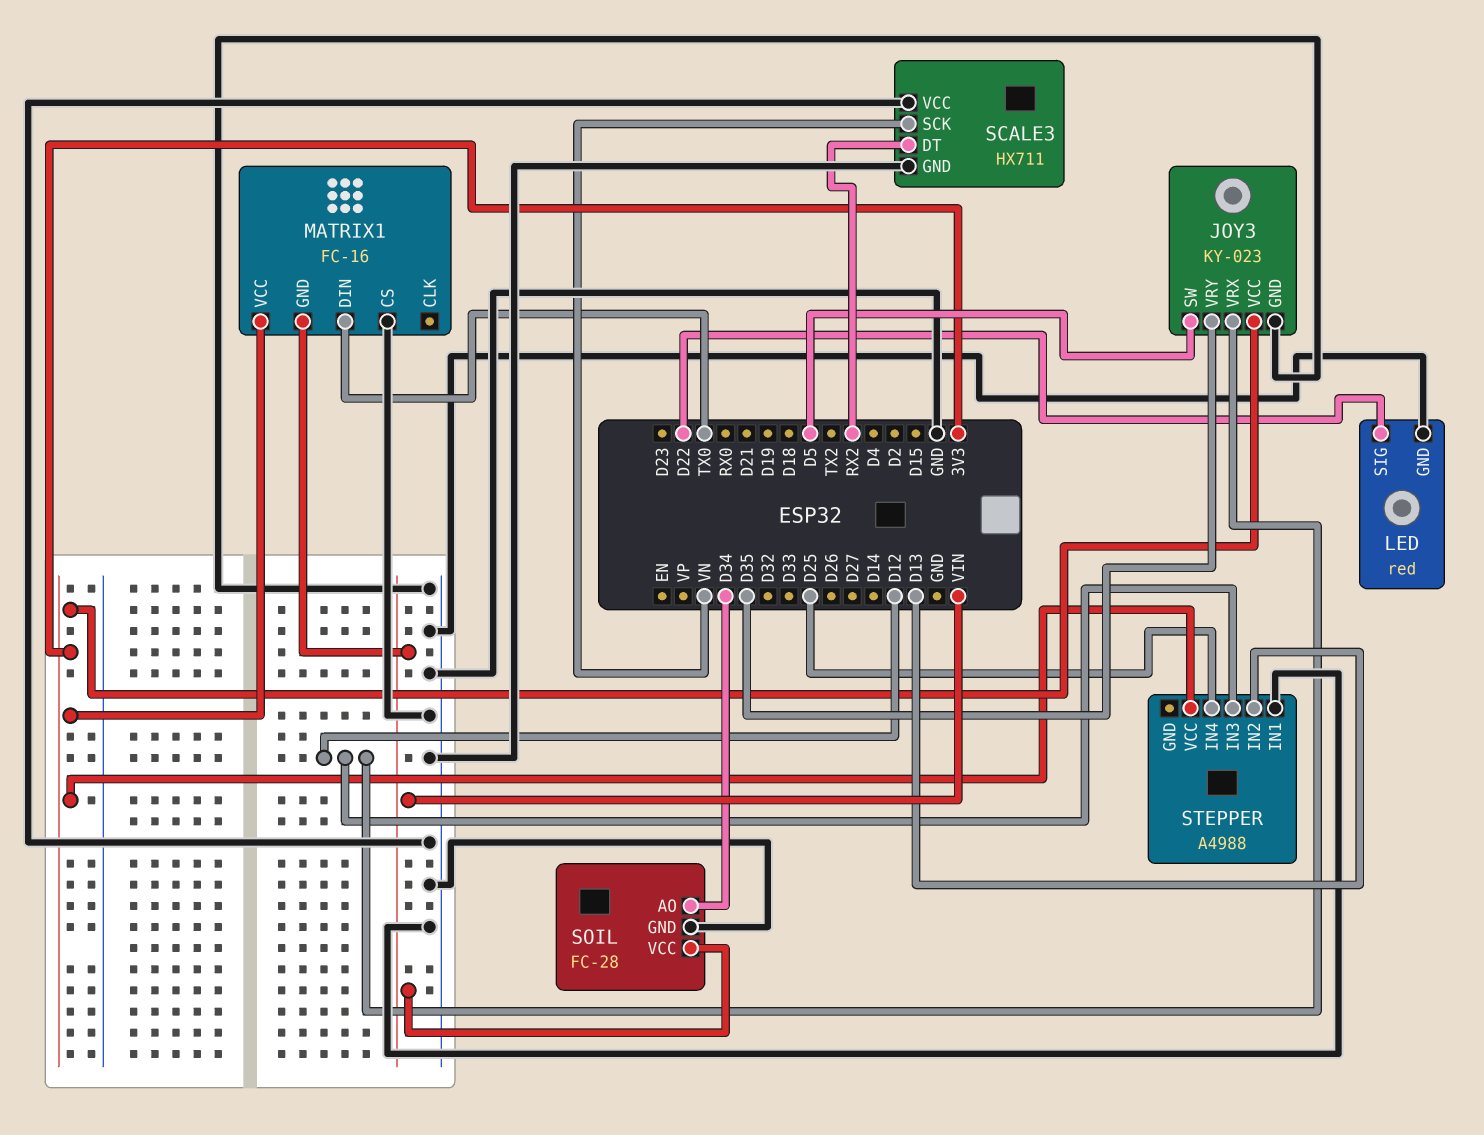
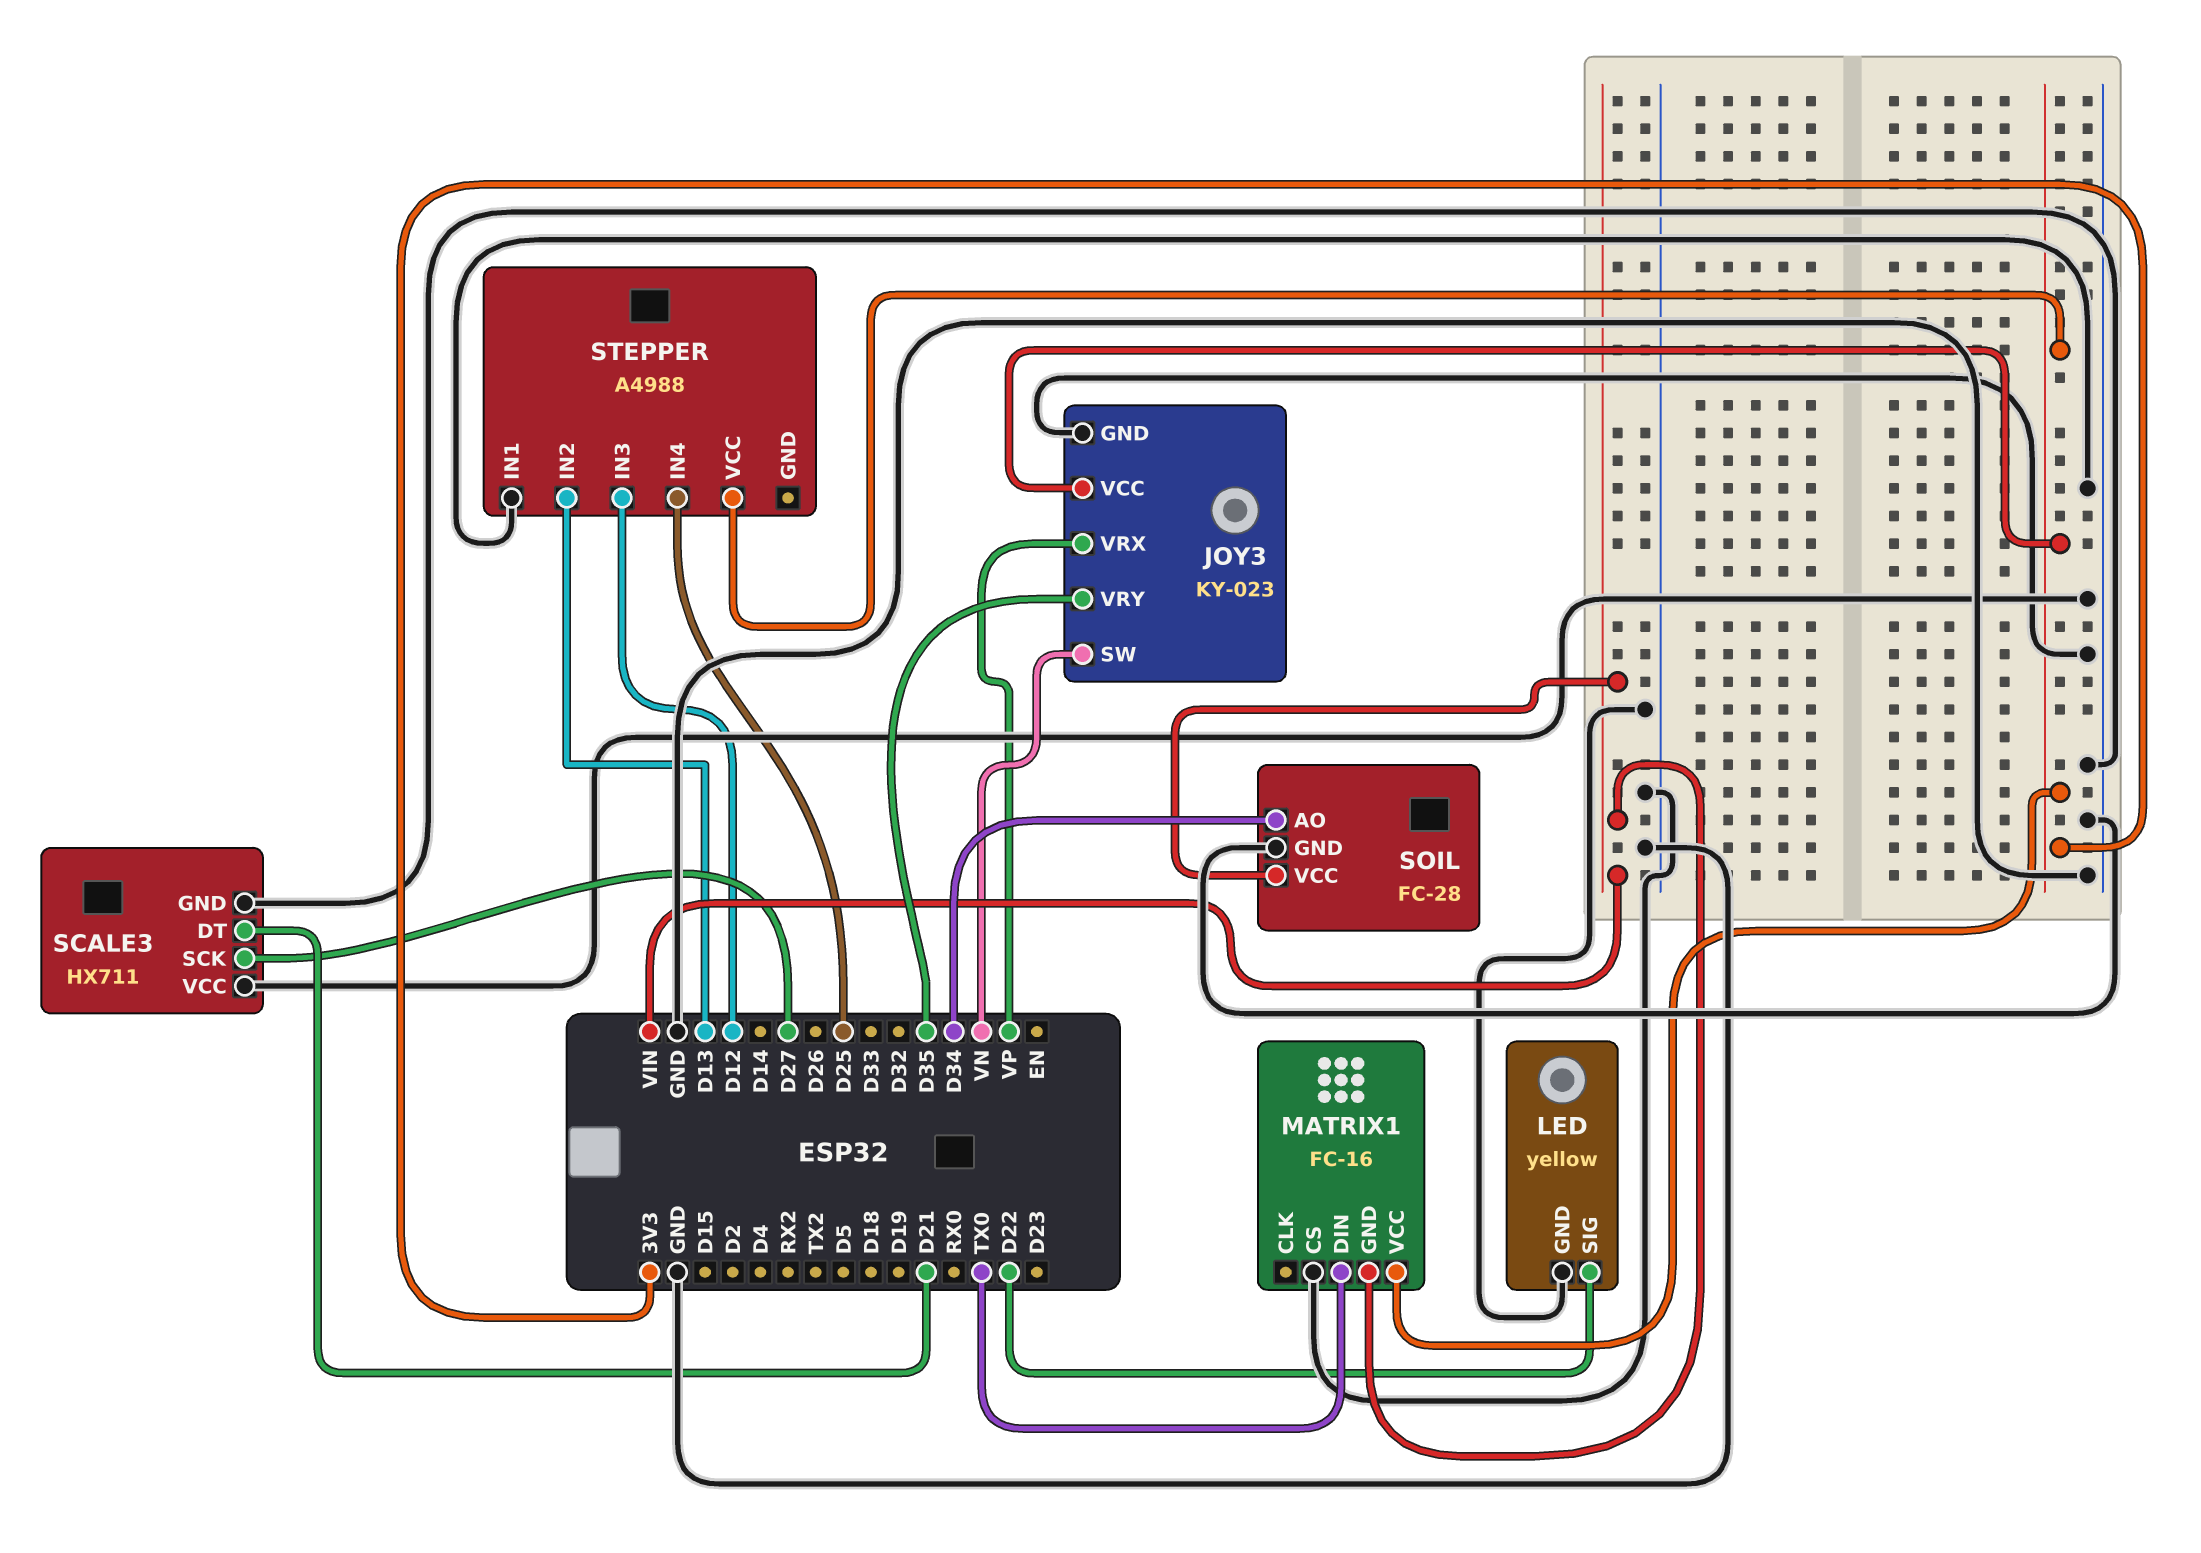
JOY3 pin SW: D5 -> VN
JOY3 pin VRX: D12 -> VP
LED: red -> yellow
SCALE3 pin DT: RX2 -> D21
SCALE3 pin SCK: VN -> D27

